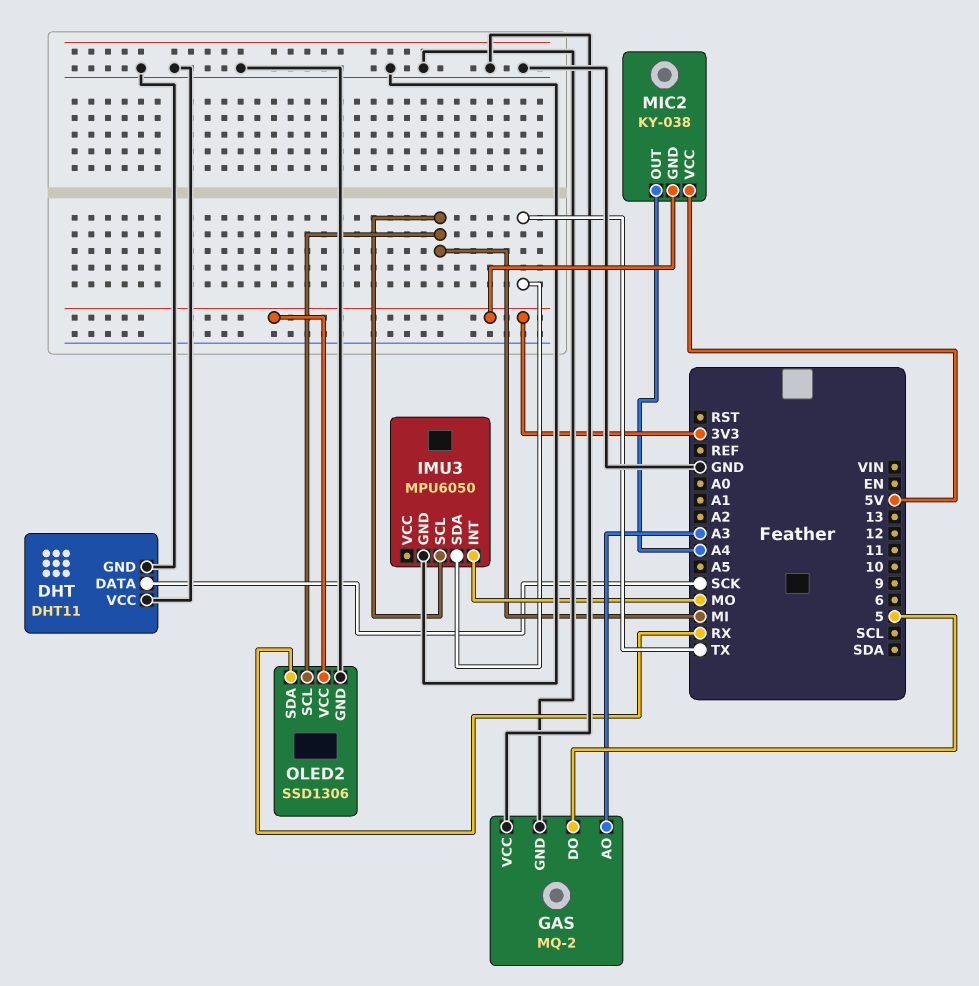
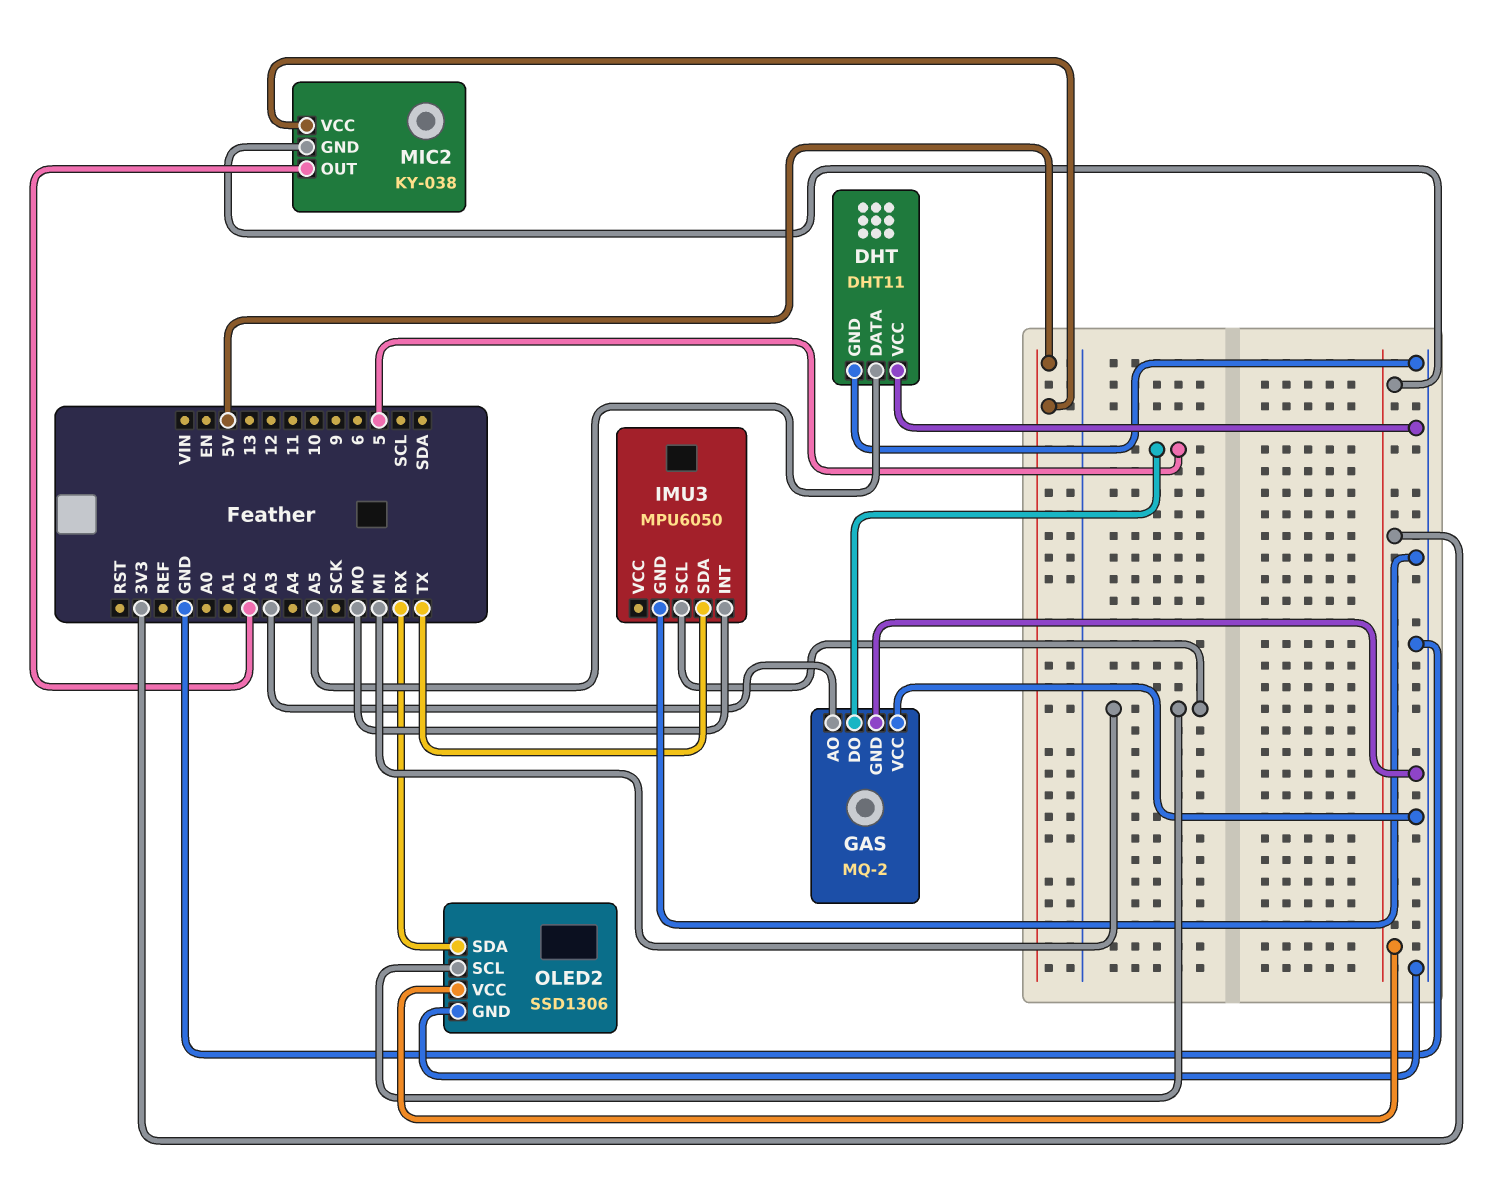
DHT pin DATA: SCK -> A5
MIC2 pin OUT: A4 -> A2

